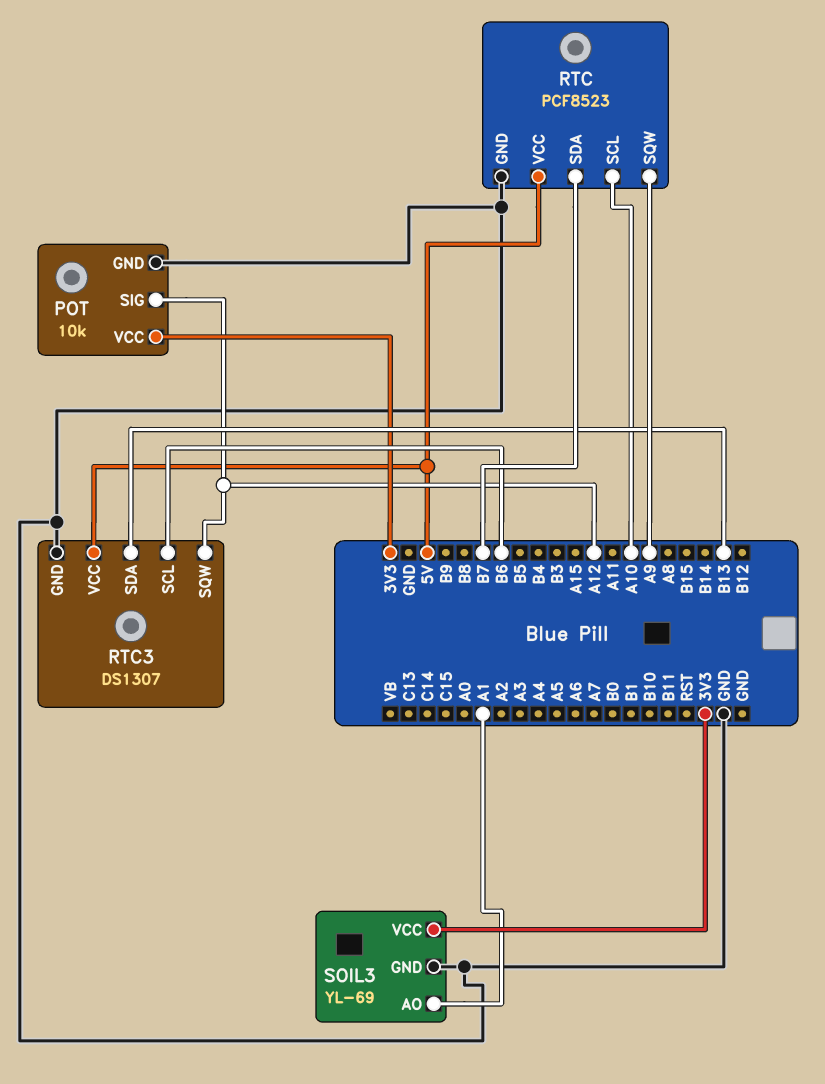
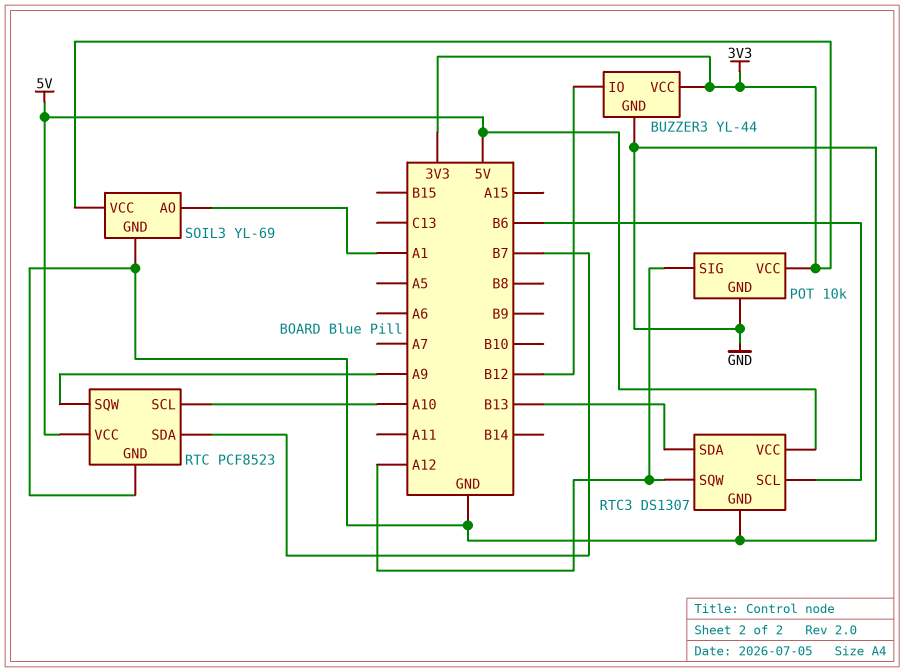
BUZZER3: none -> YL-44
BUZZER3 pin GND: none -> GND
BUZZER3 pin IO: none -> B12
BUZZER3 pin VCC: none -> 3V3

